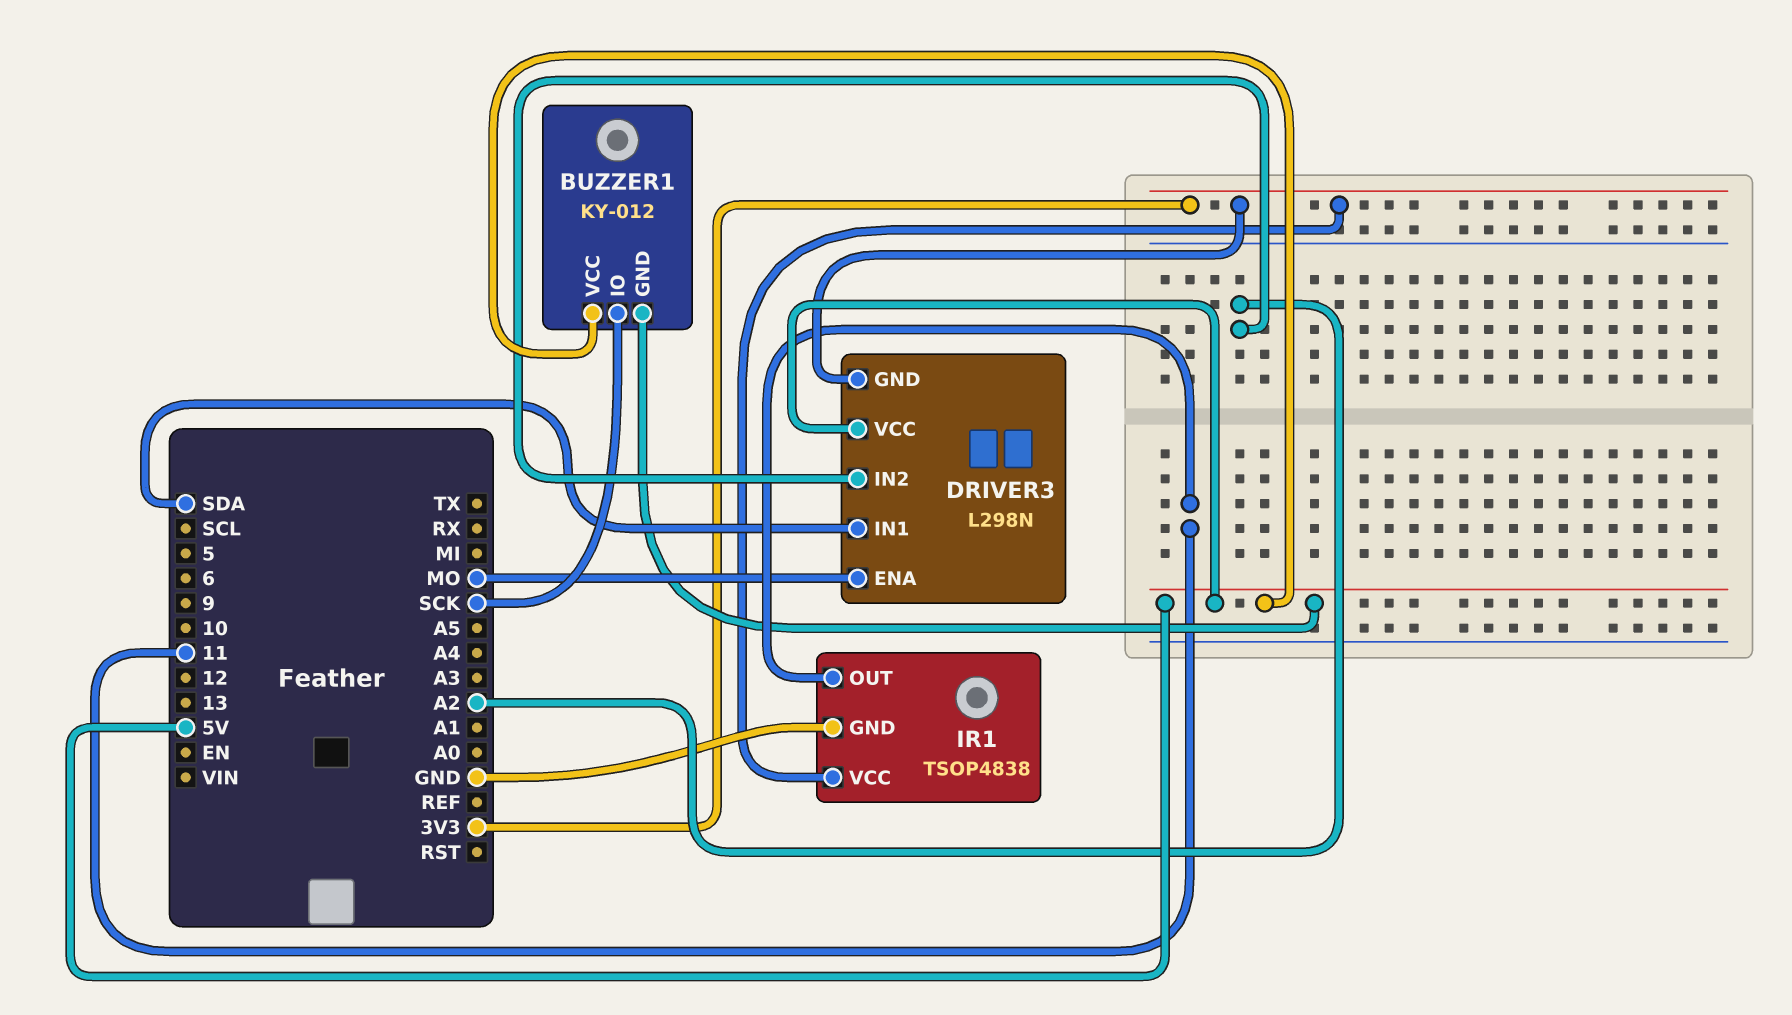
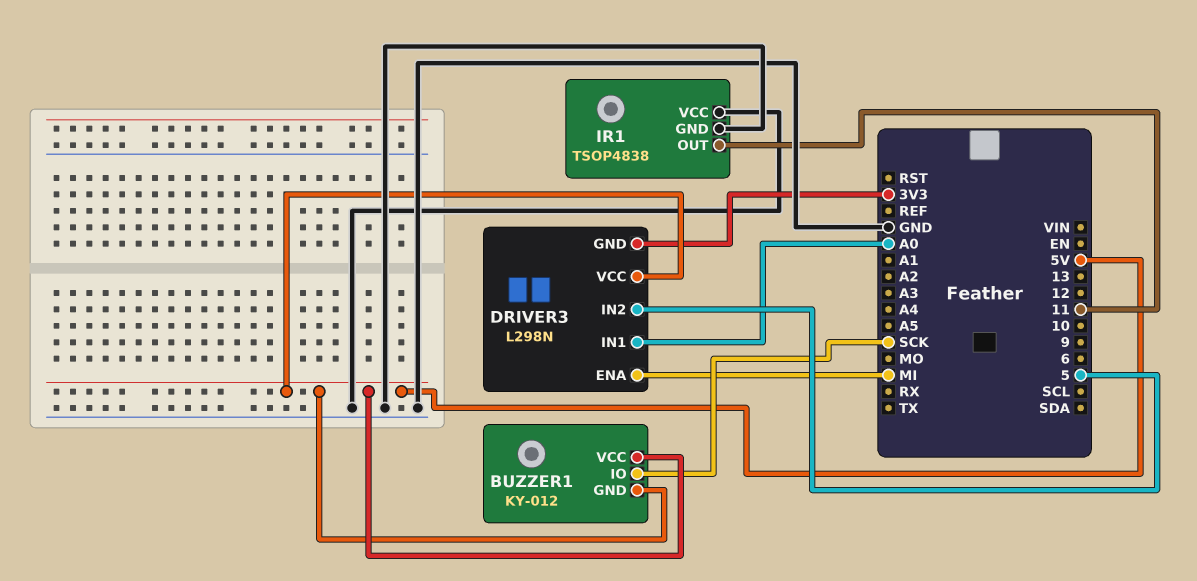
DRIVER3 pin ENA: MO -> MI
DRIVER3 pin IN1: SDA -> A0
DRIVER3 pin IN2: A2 -> 5
IR1 pin VCC: 3V3 -> GND

